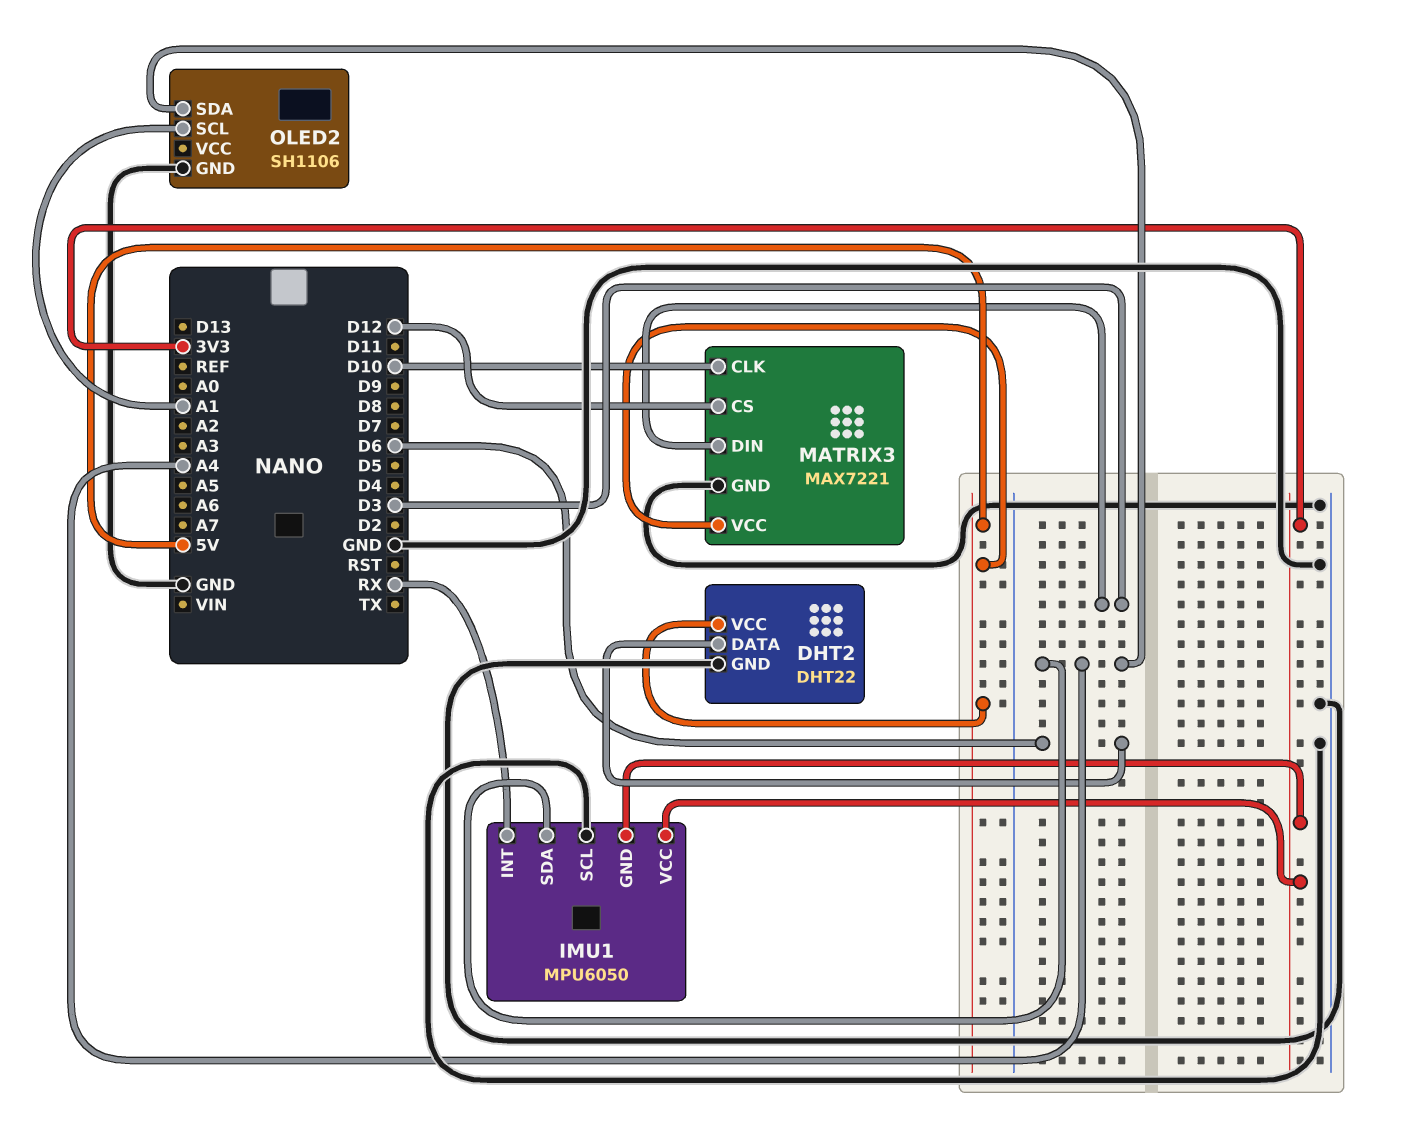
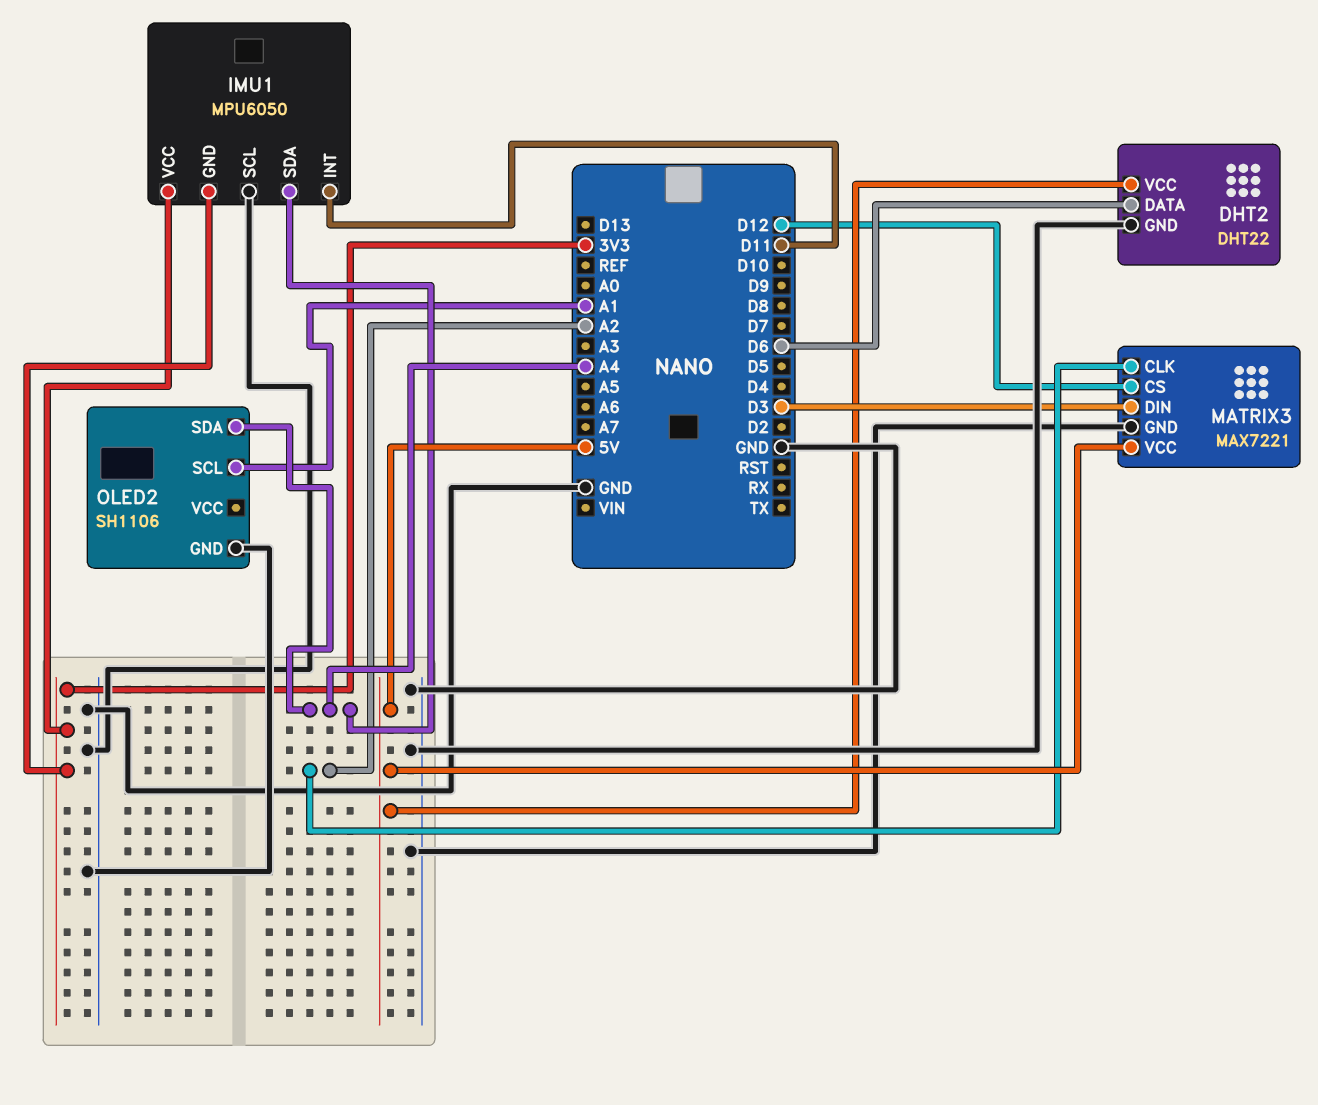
IMU1 pin INT: RX -> D11
MATRIX3 pin CLK: D10 -> A2

